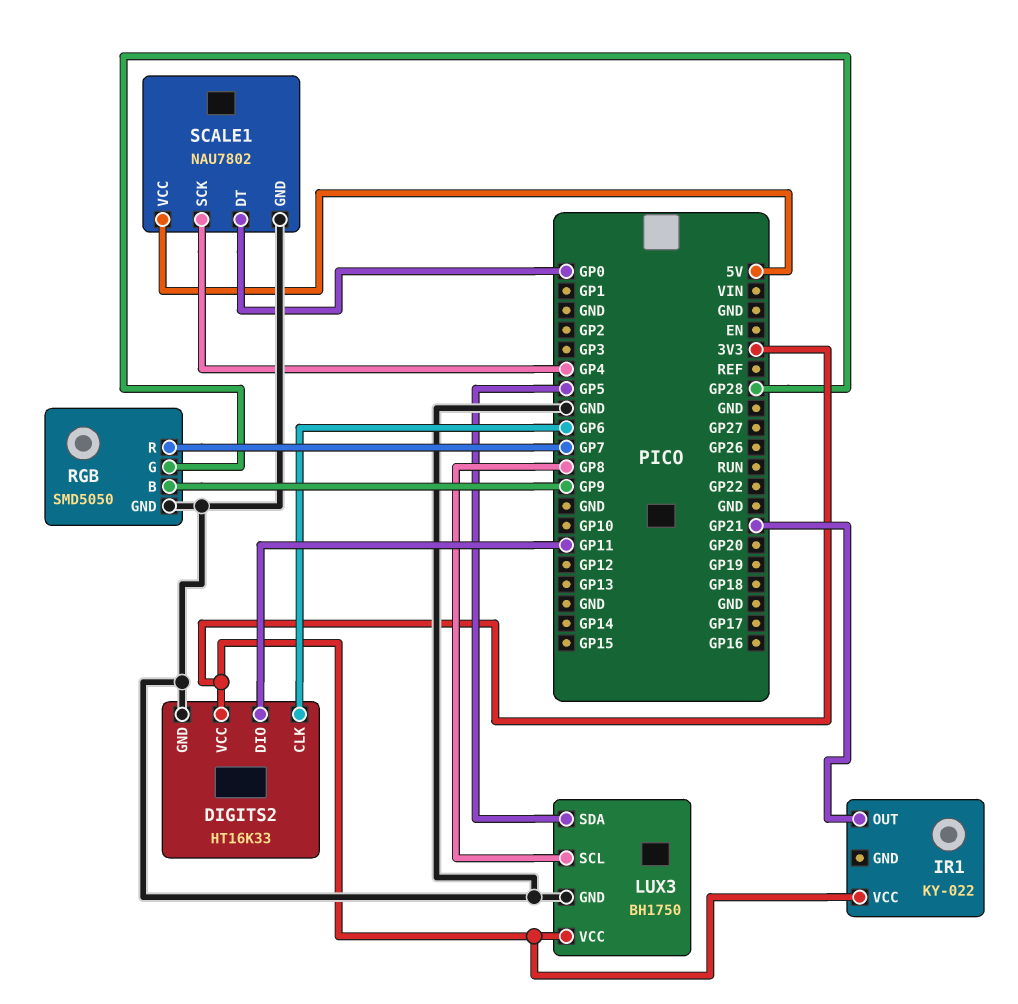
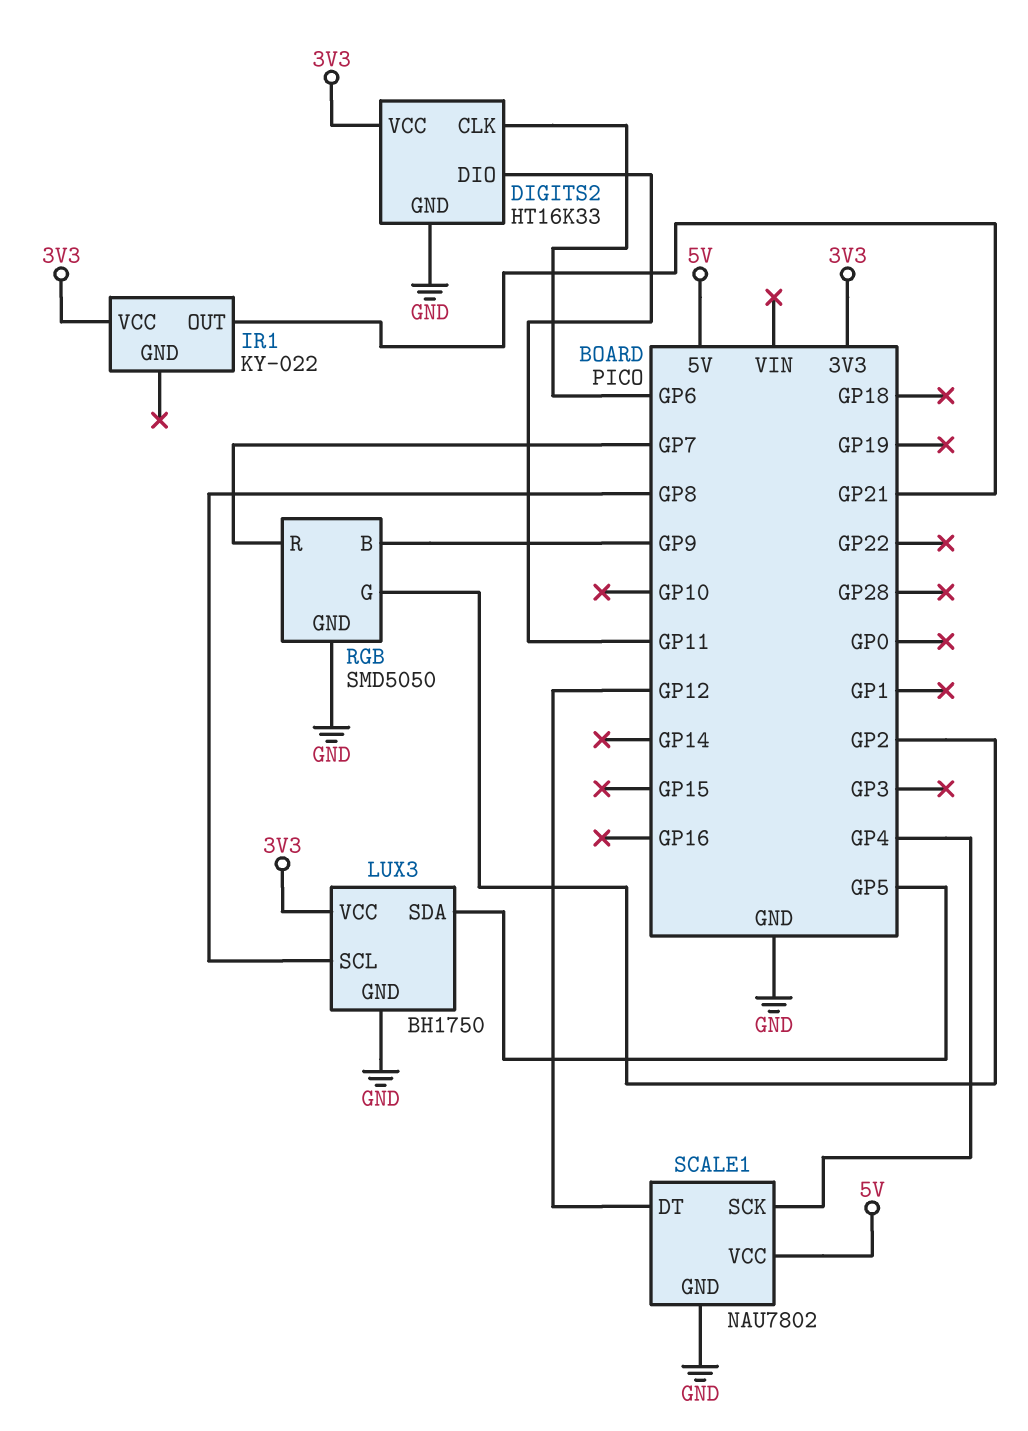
RGB pin G: GP28 -> GP2
SCALE1 pin DT: GP0 -> GP12

